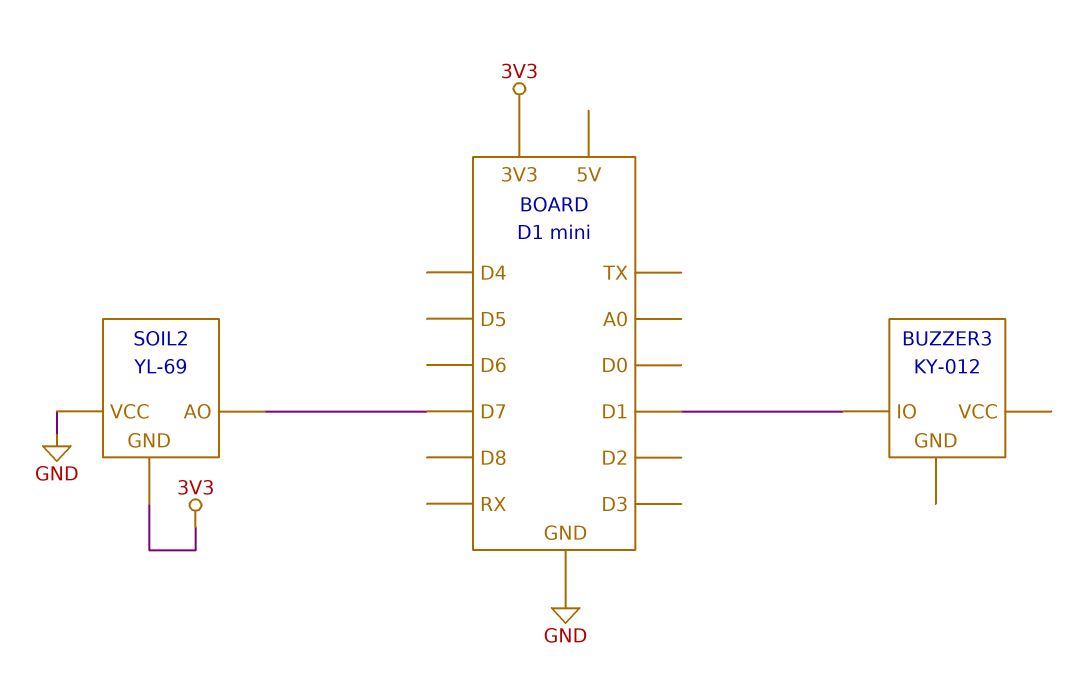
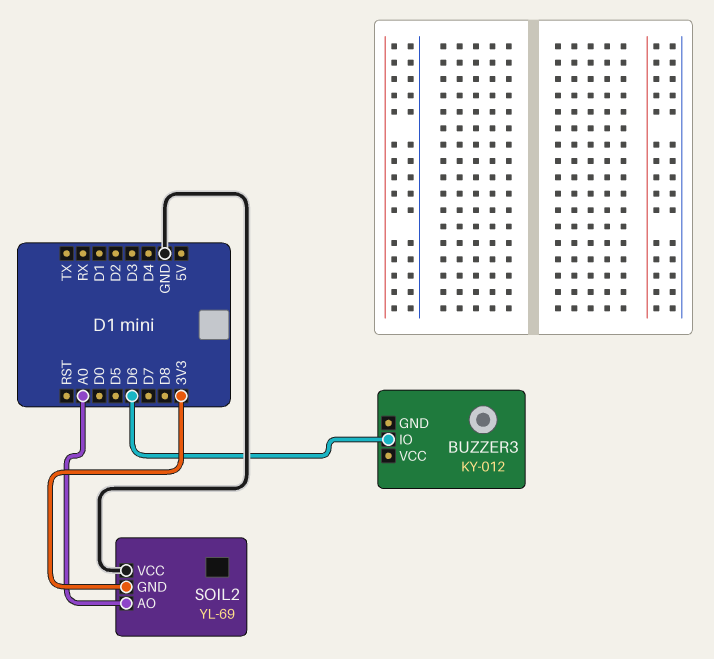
BUZZER3 pin IO: D1 -> D6
SOIL2 pin AO: D7 -> A0

